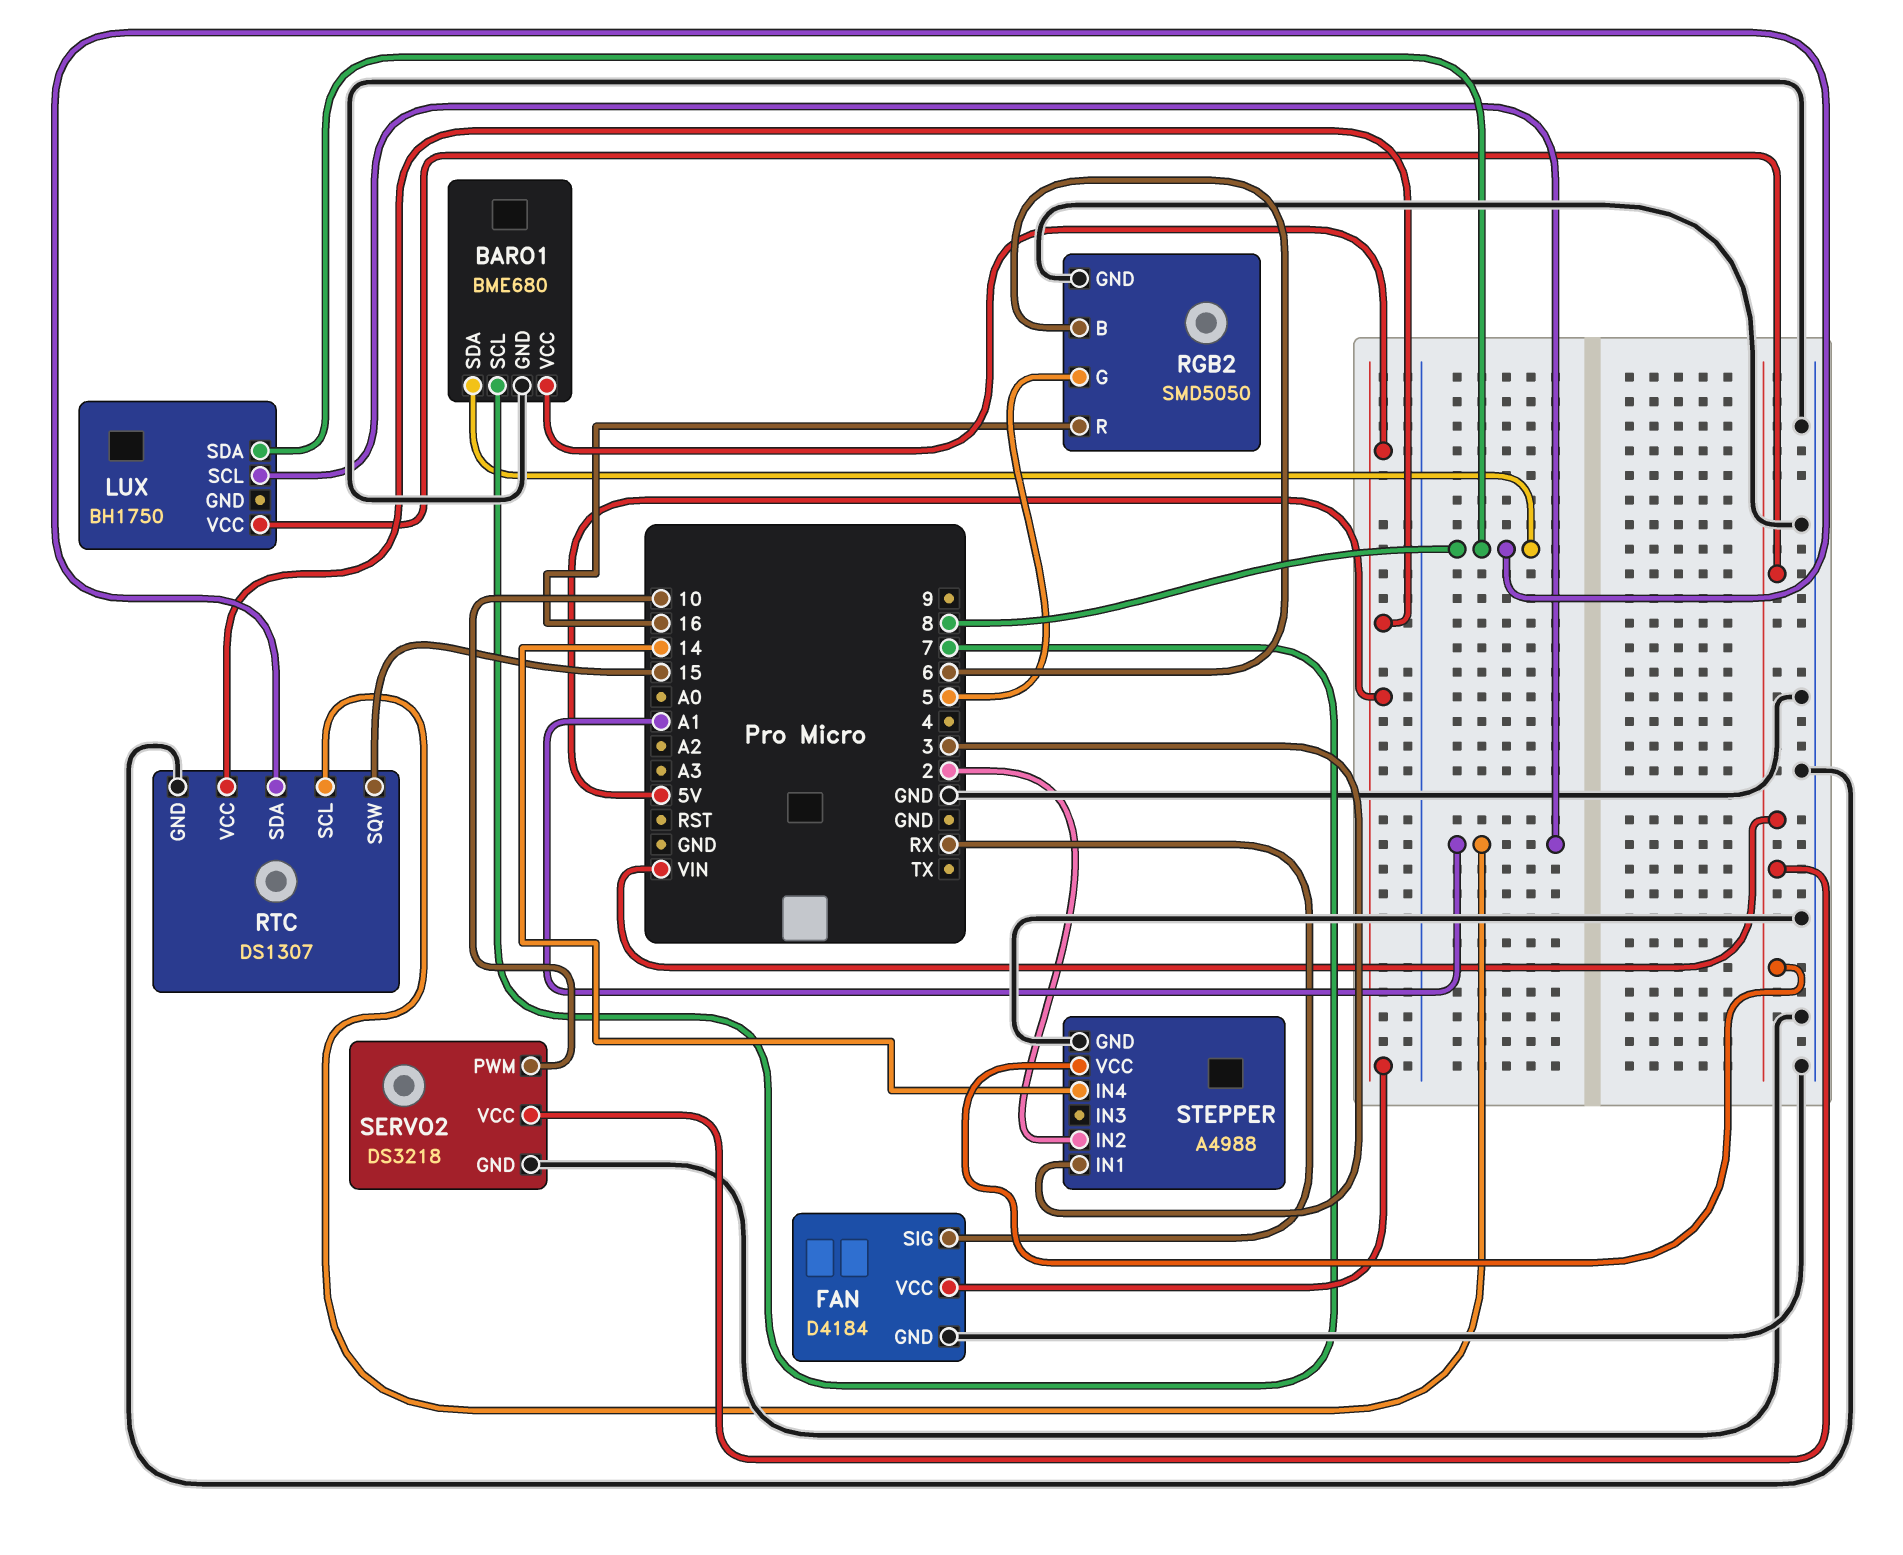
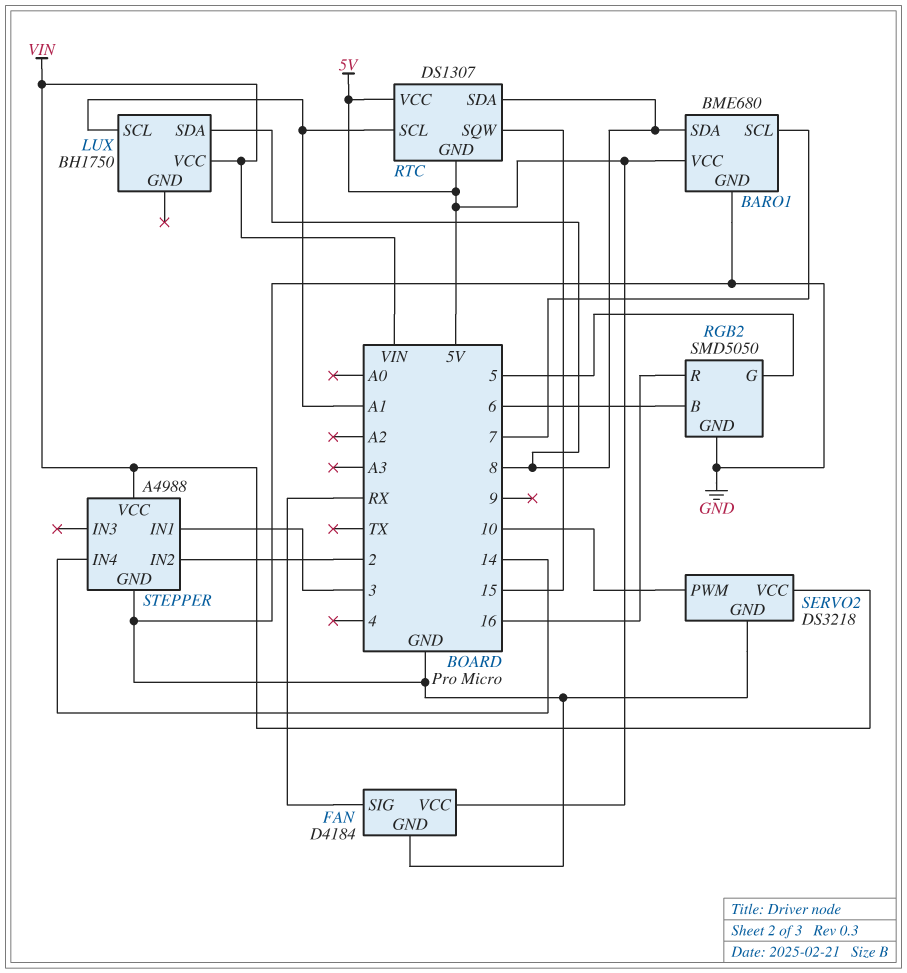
RTC pin GND: GND -> 5V

